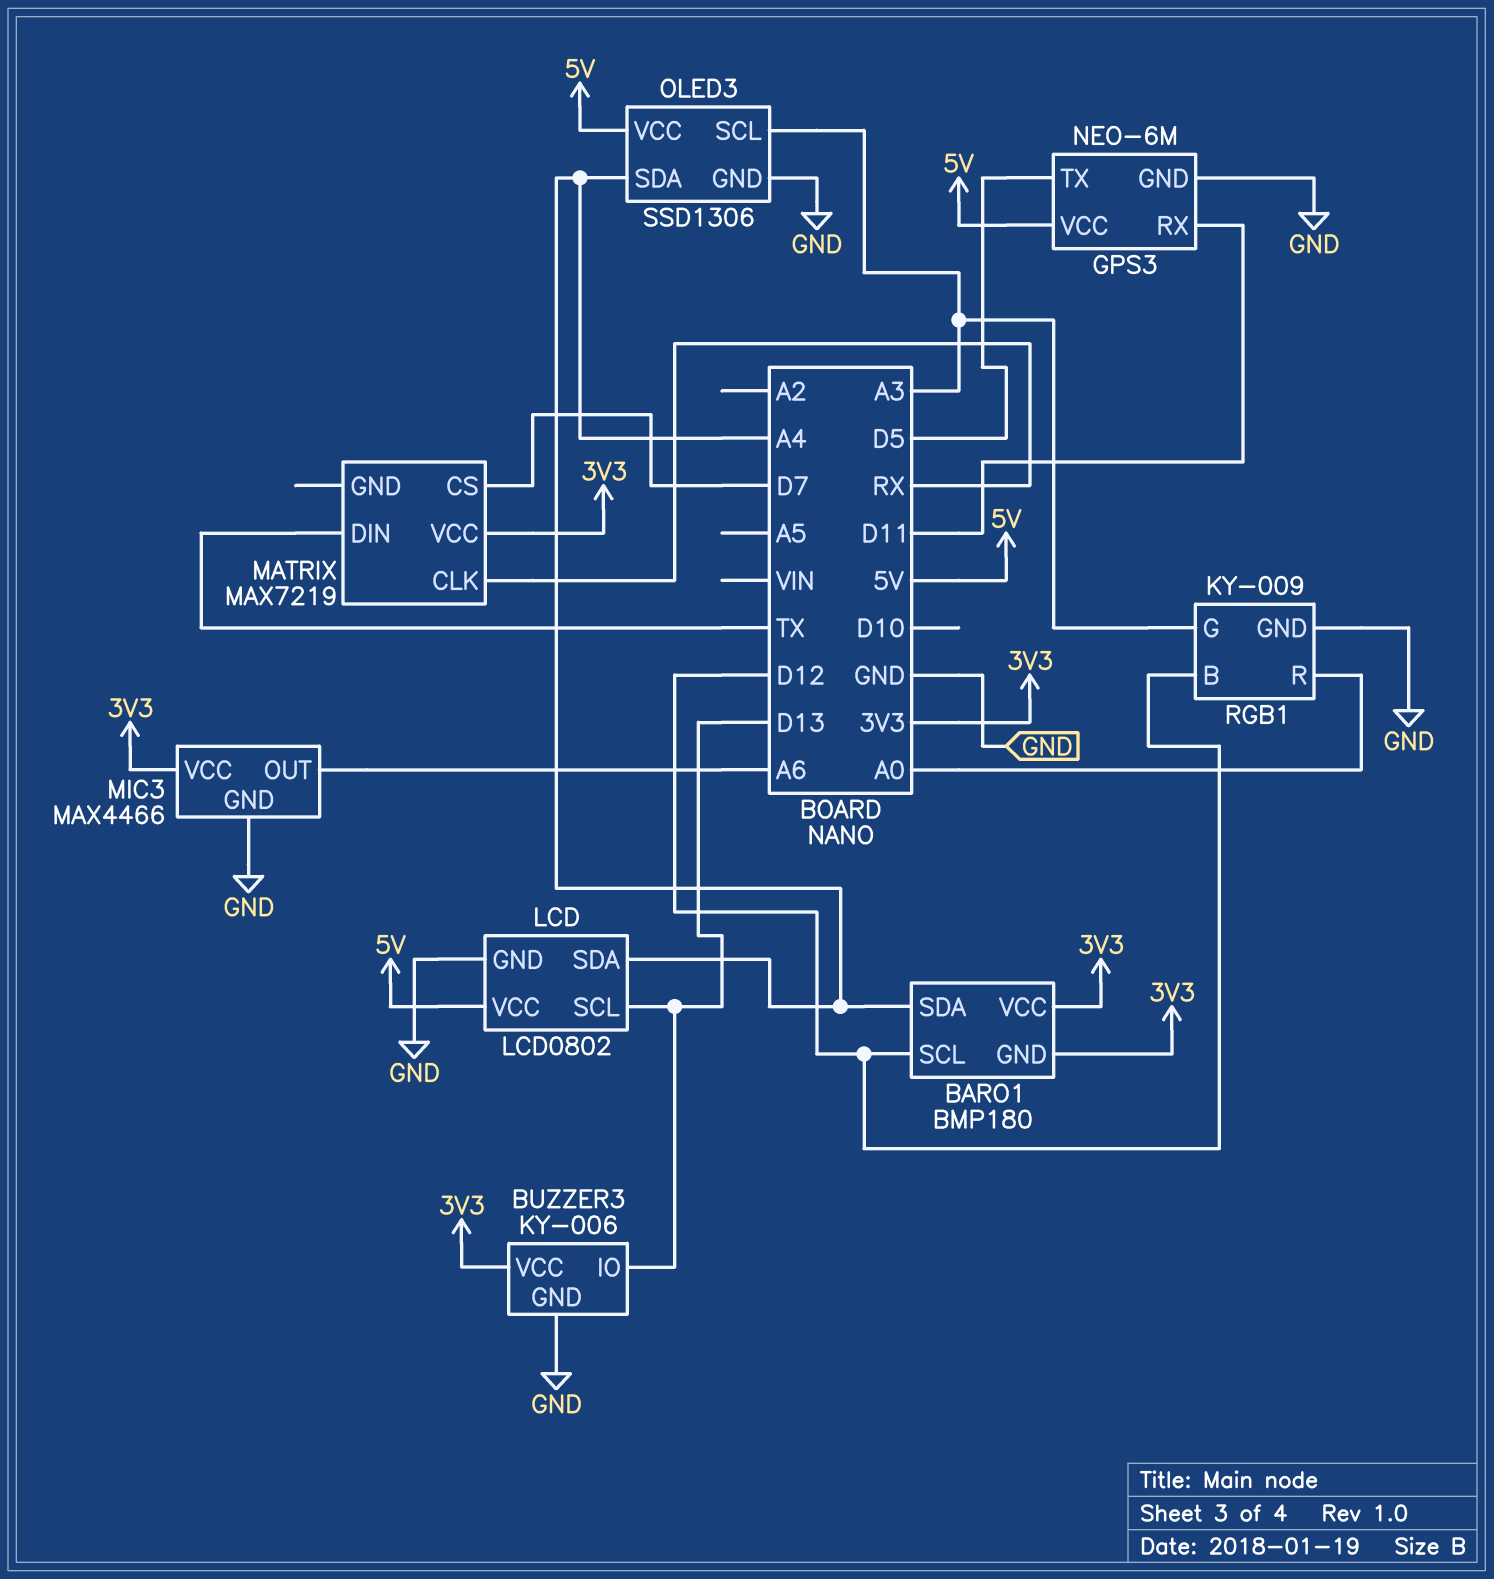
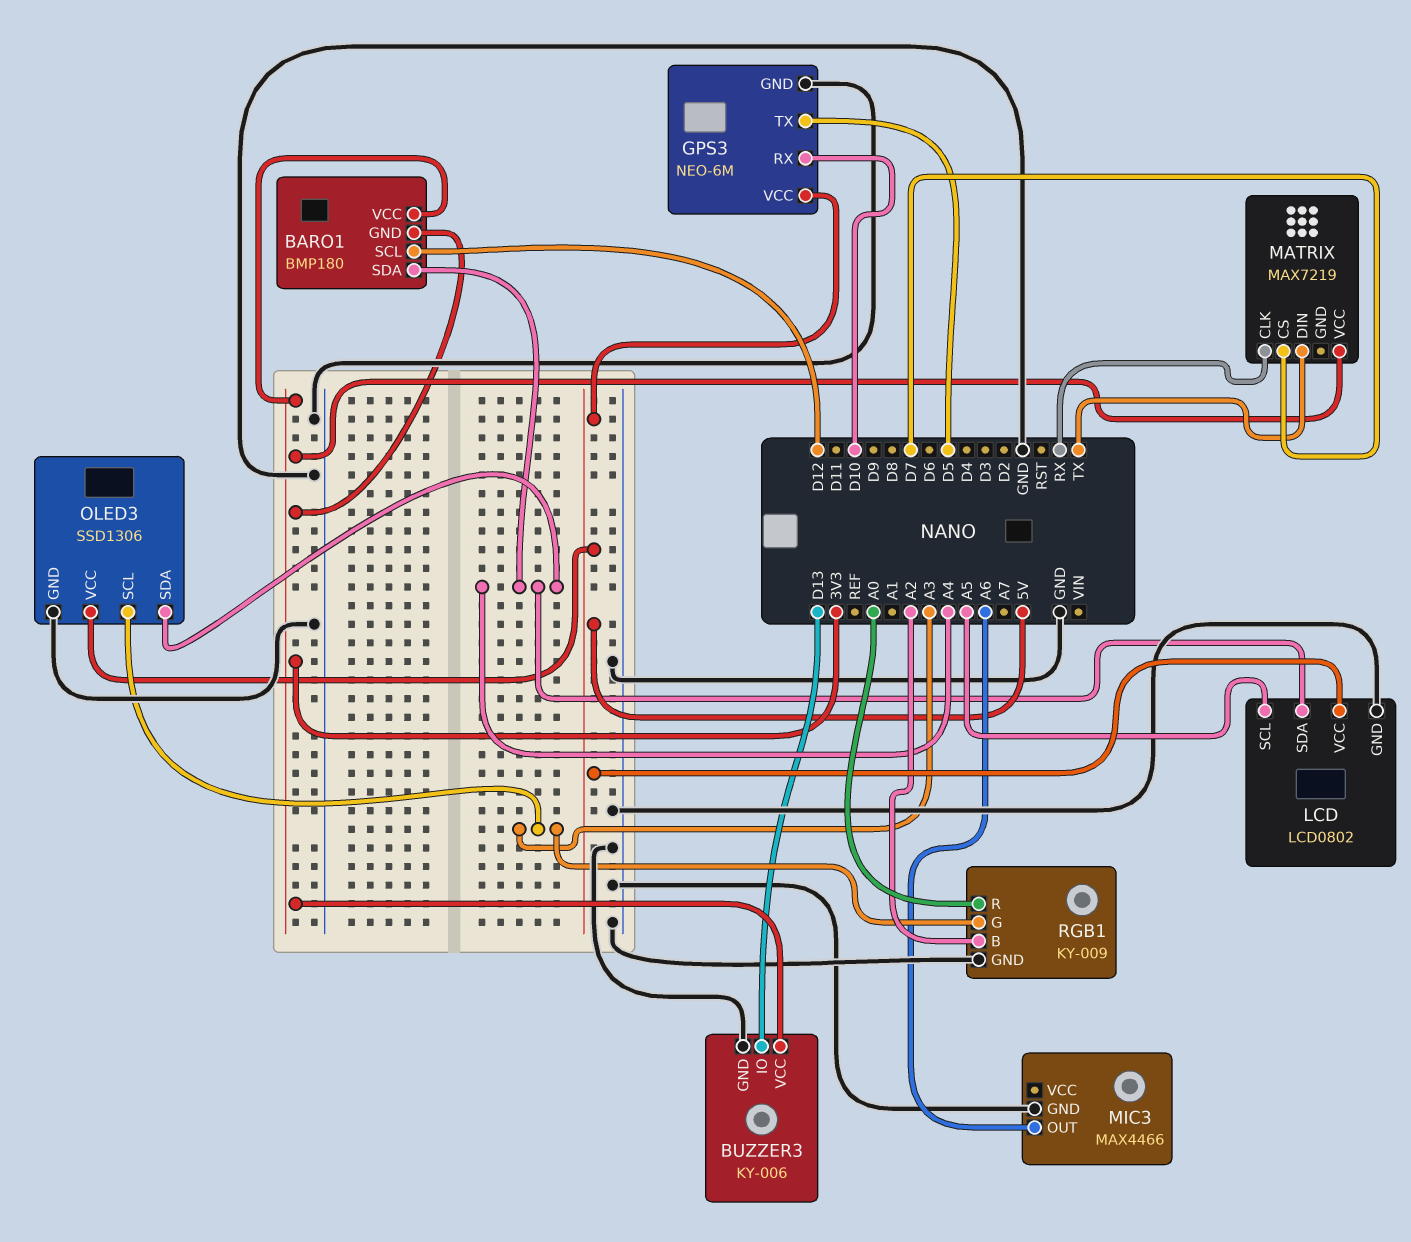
GPS3 pin RX: D11 -> D10
LCD pin SCL: D13 -> A5
MIC3 pin VCC: 3V3 -> none
RGB1 pin B: D12 -> A2

